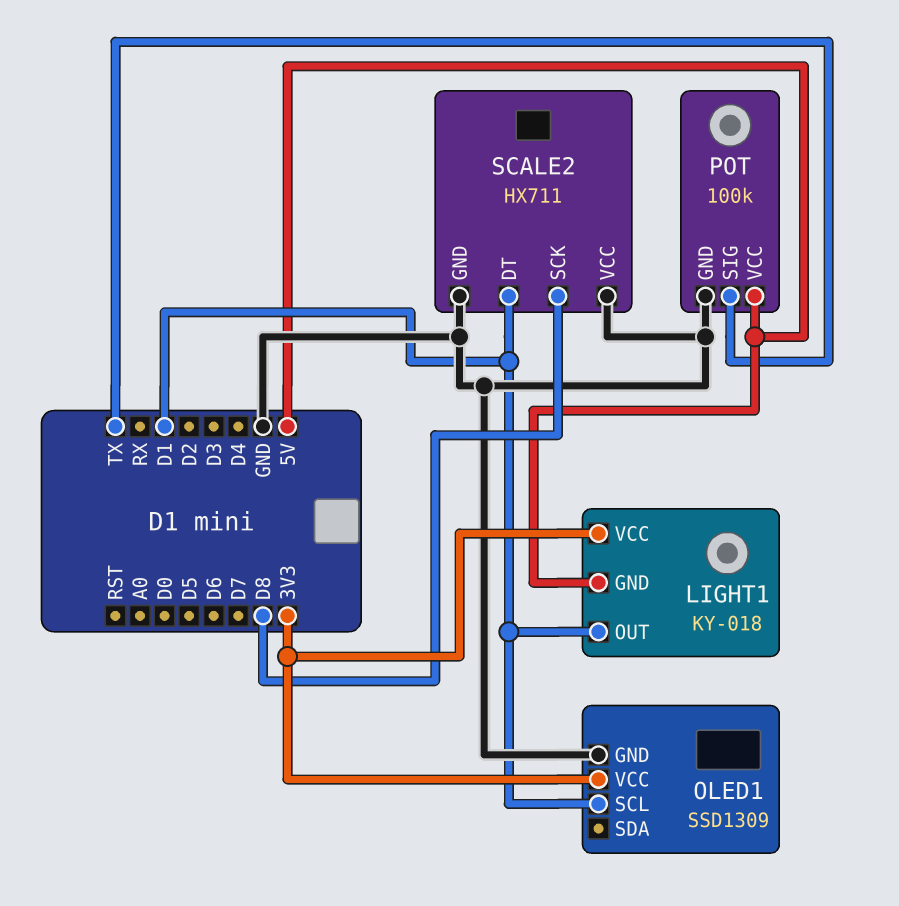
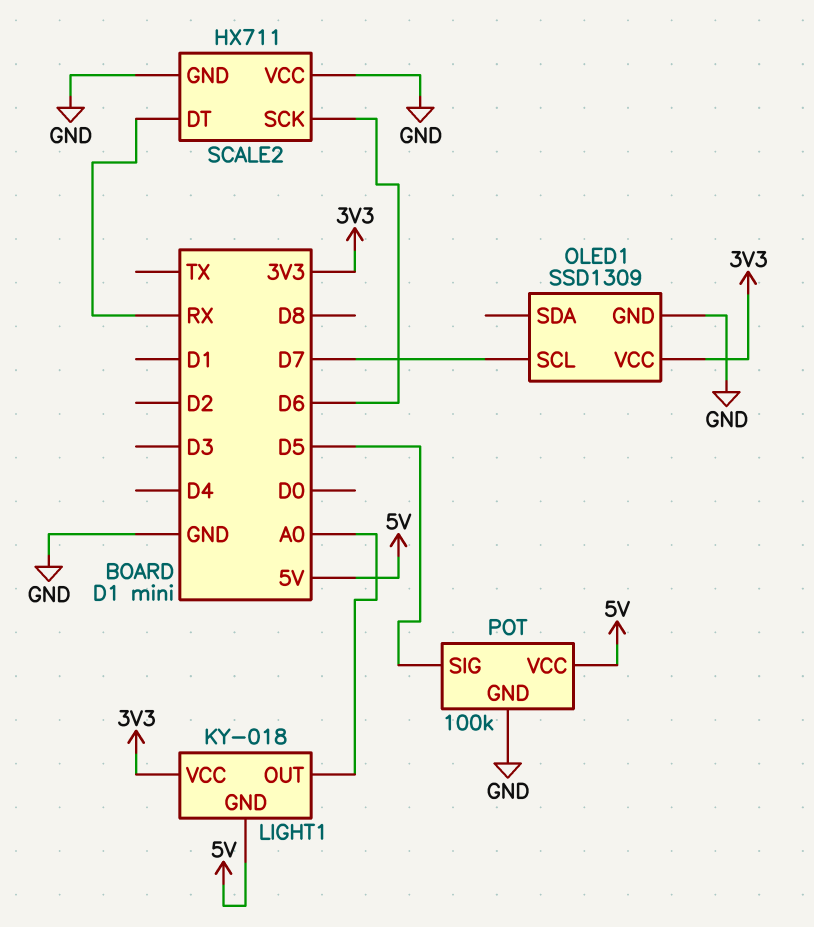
LIGHT1 pin OUT: D1 -> A0
OLED1 pin SCL: D1 -> D7
POT pin SIG: TX -> D5
SCALE2 pin DT: D1 -> RX
SCALE2 pin SCK: D8 -> D6

